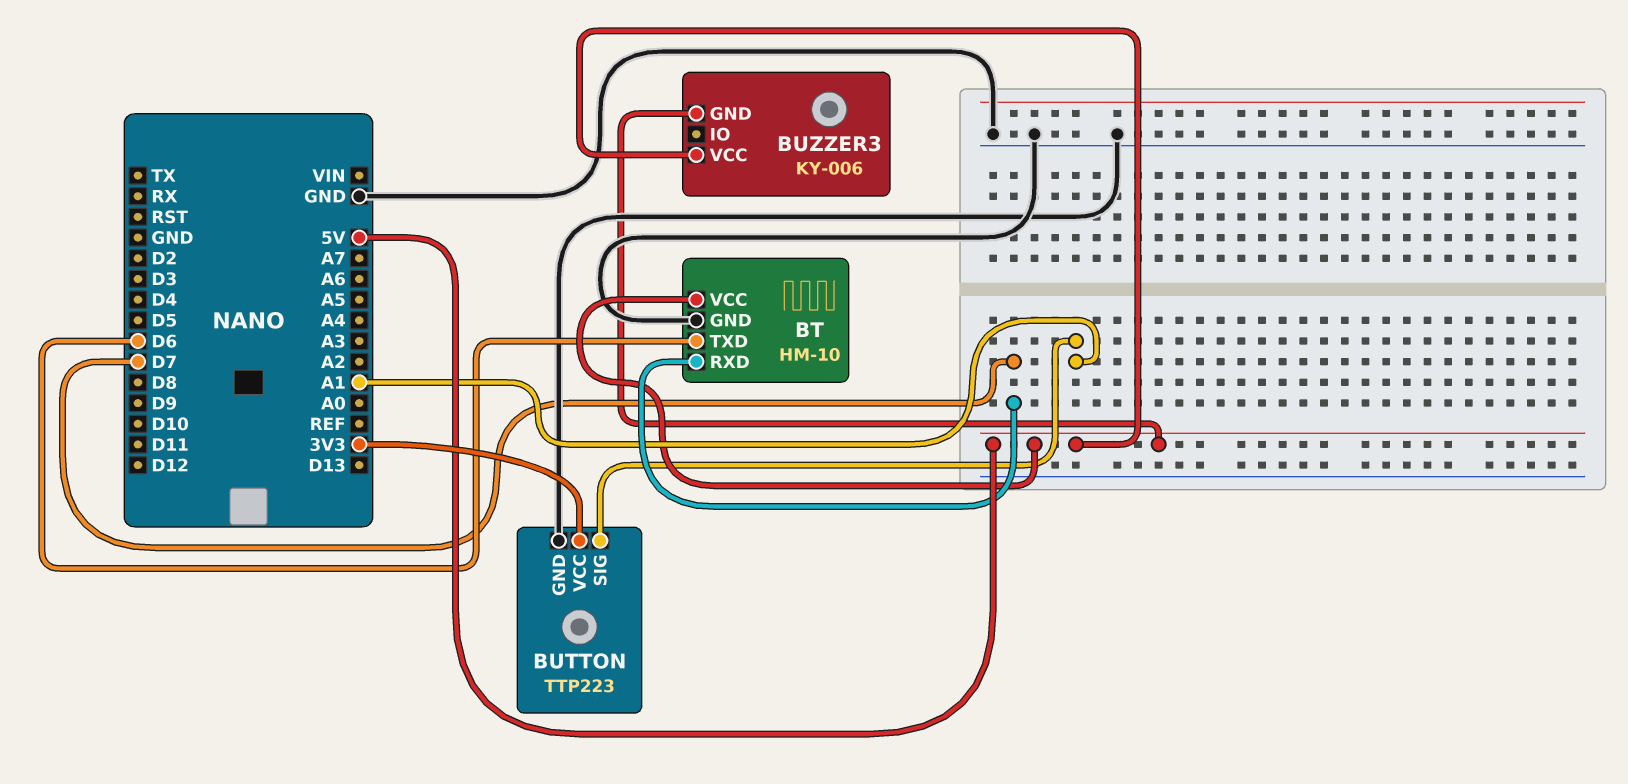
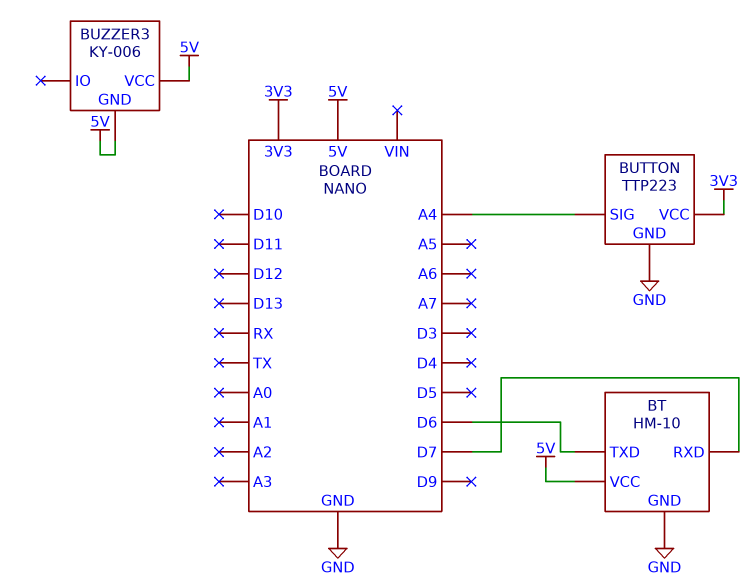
BUTTON pin SIG: A1 -> A4

